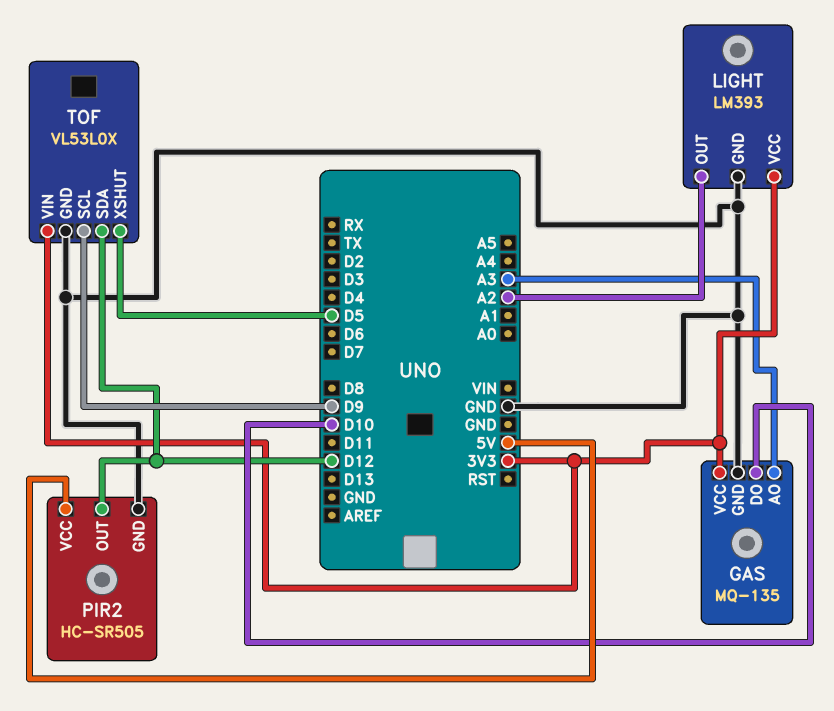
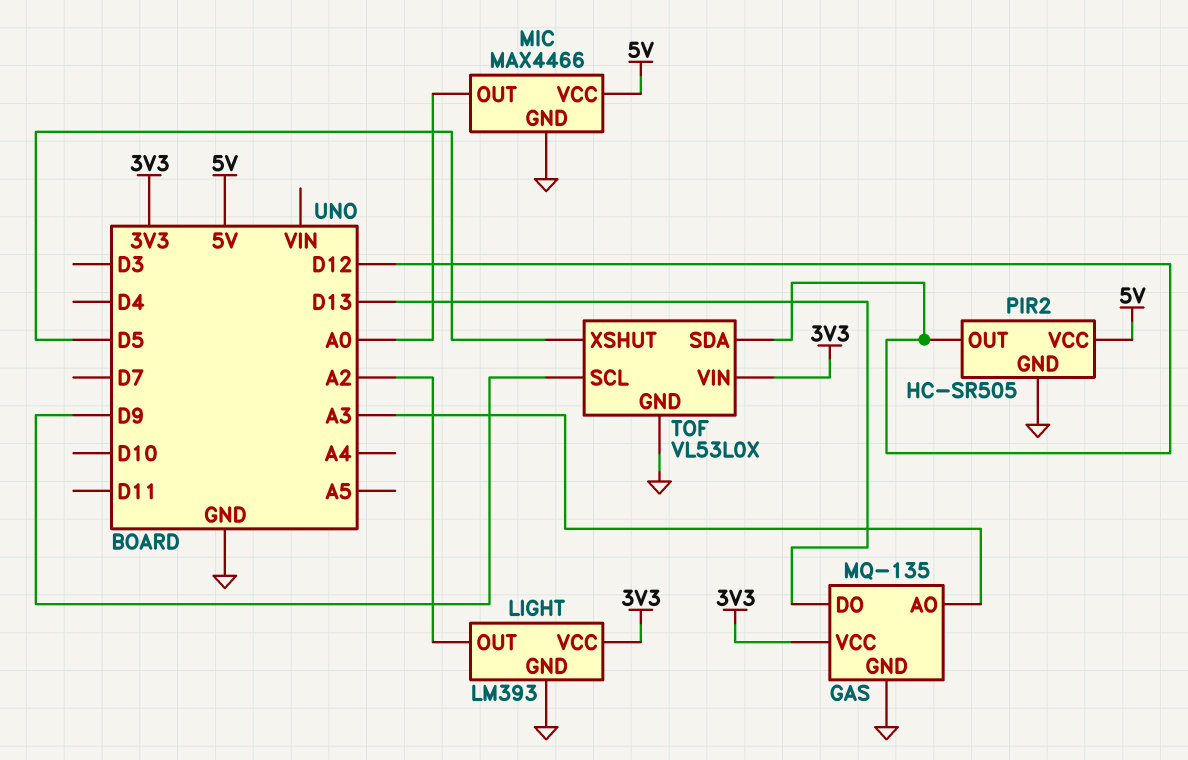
GAS pin DO: D10 -> D13
MIC: none -> MAX4466
MIC pin GND: none -> GND
MIC pin OUT: none -> A0
MIC pin VCC: none -> 5V

